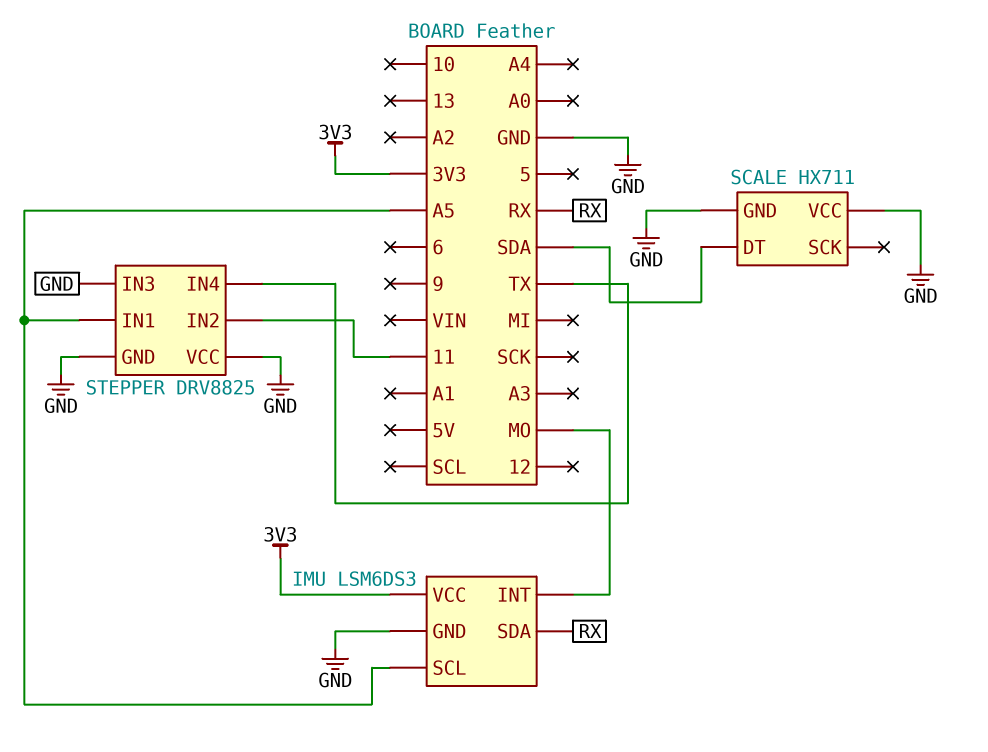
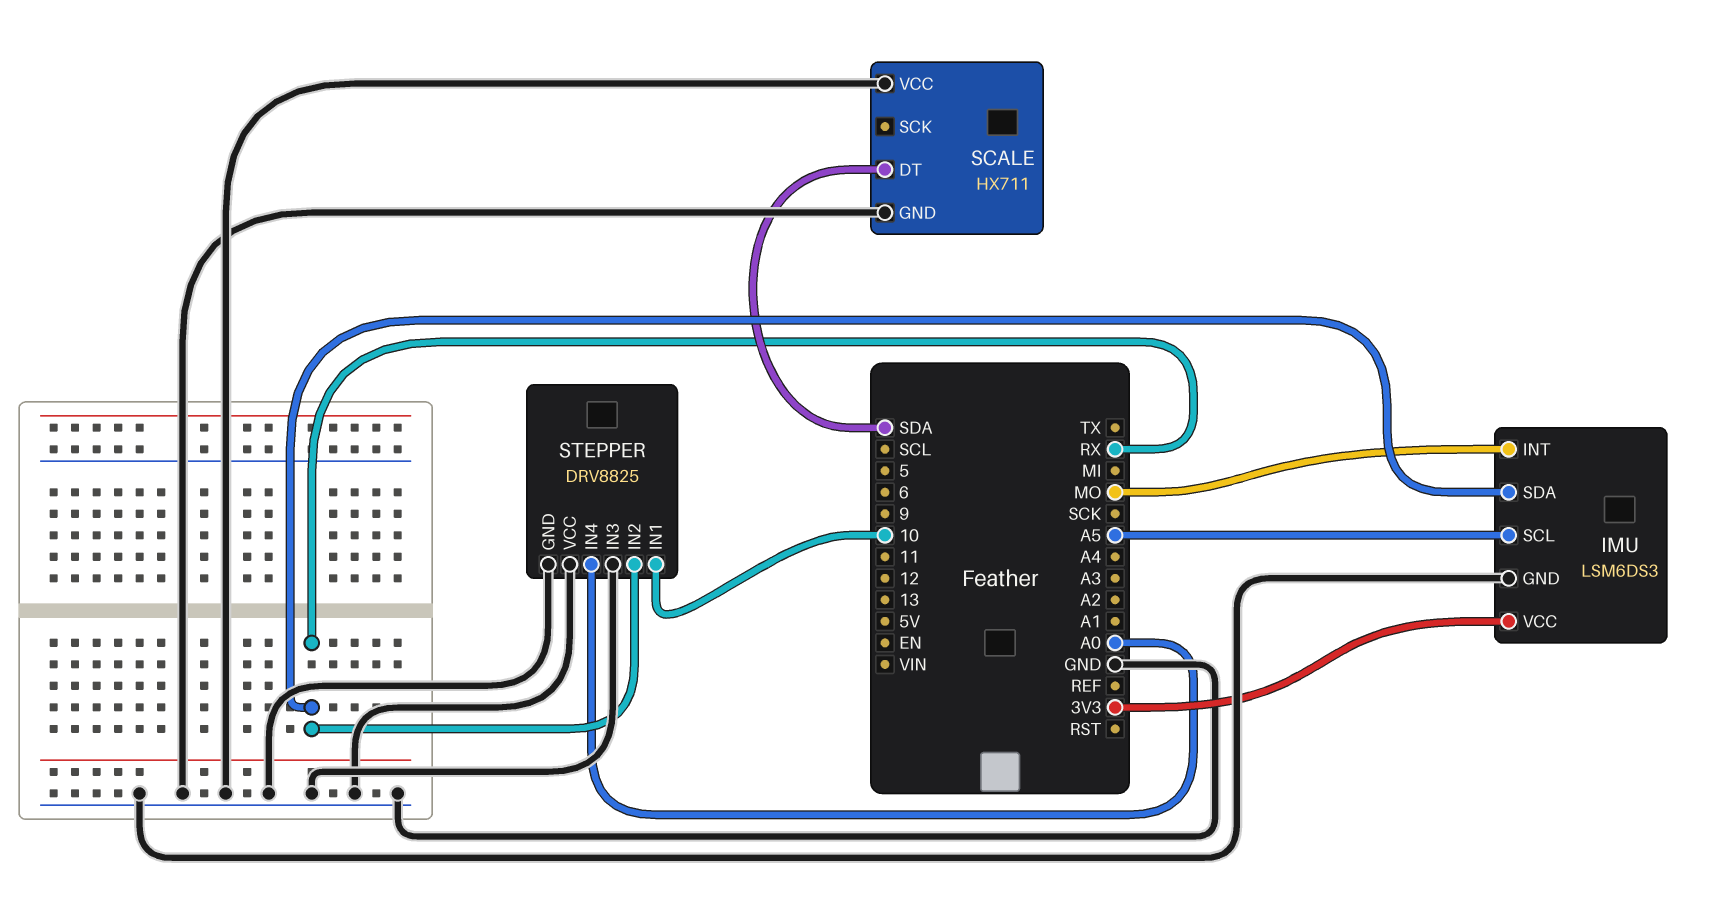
STEPPER pin IN1: A5 -> 10
STEPPER pin IN2: 11 -> RX
STEPPER pin IN4: TX -> A0

